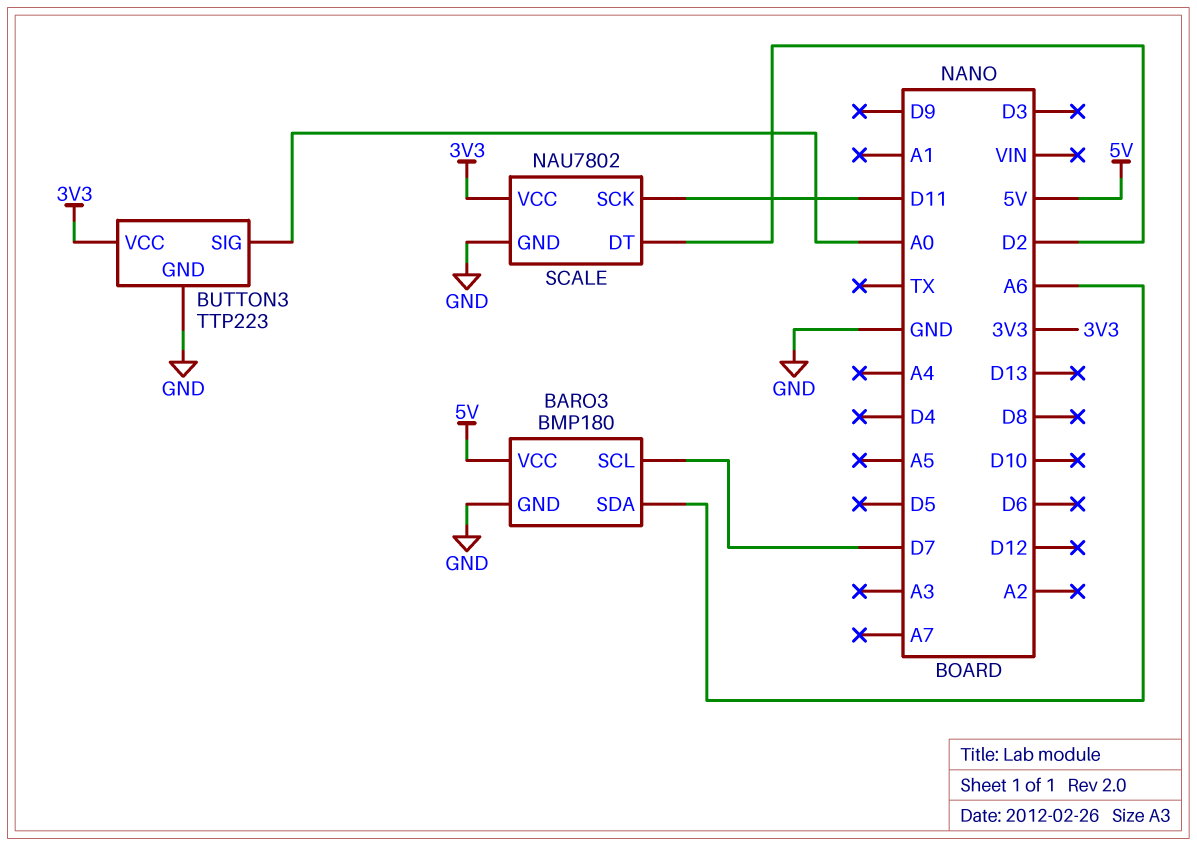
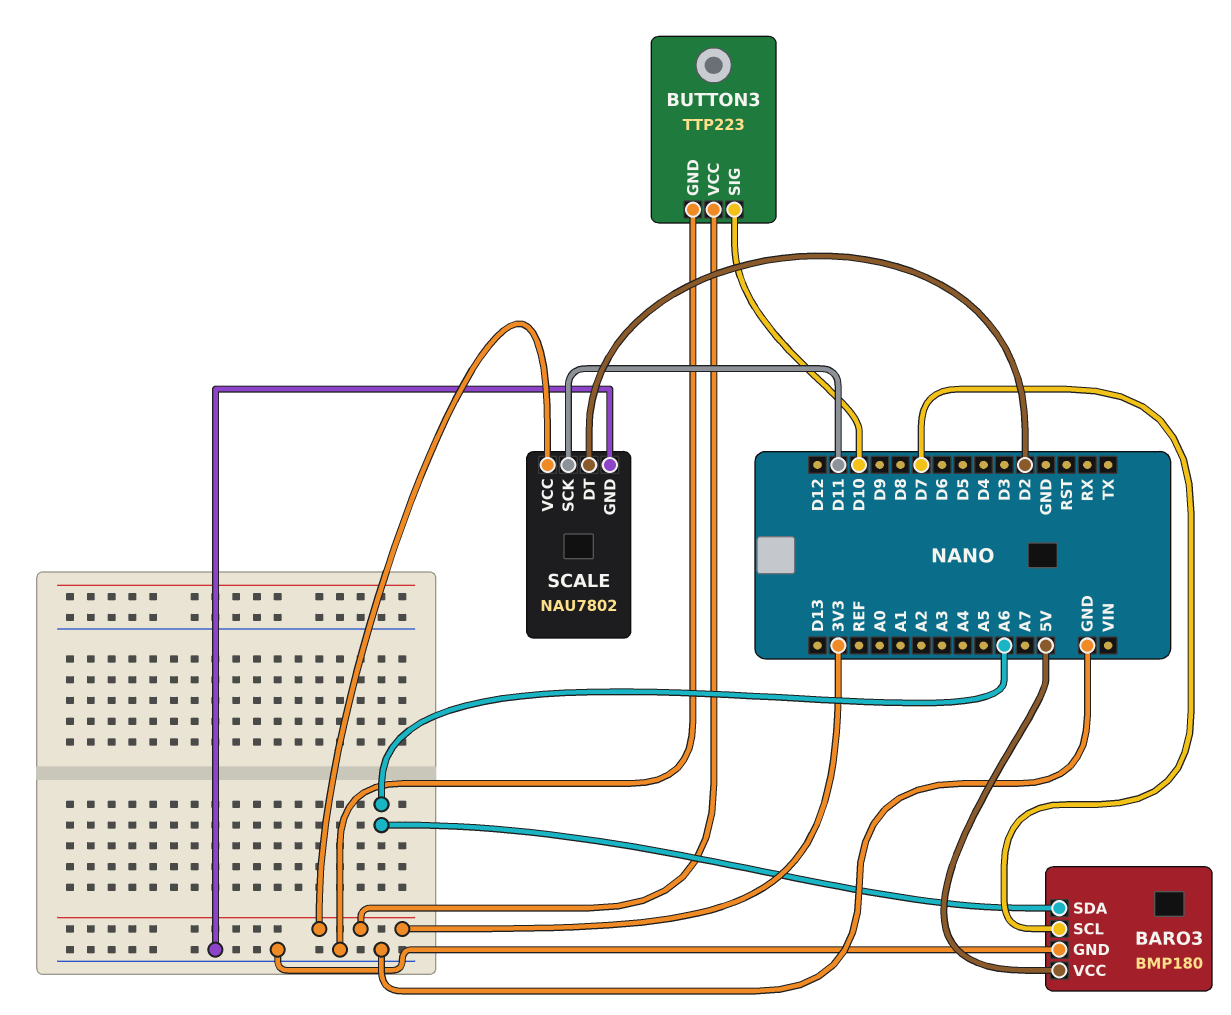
BUTTON3 pin SIG: A0 -> D10

